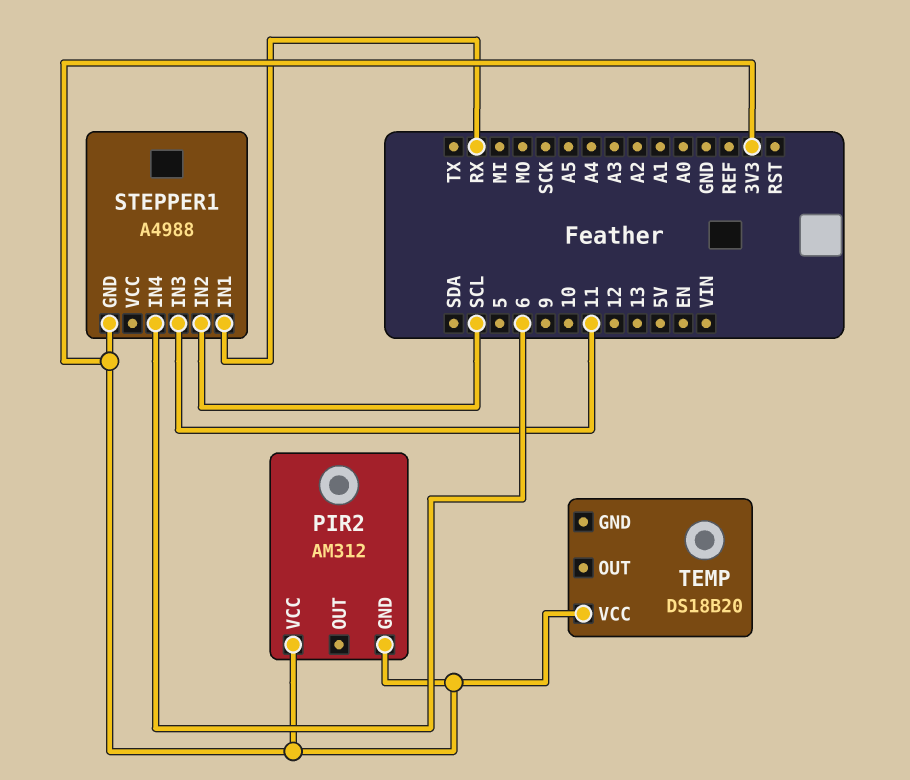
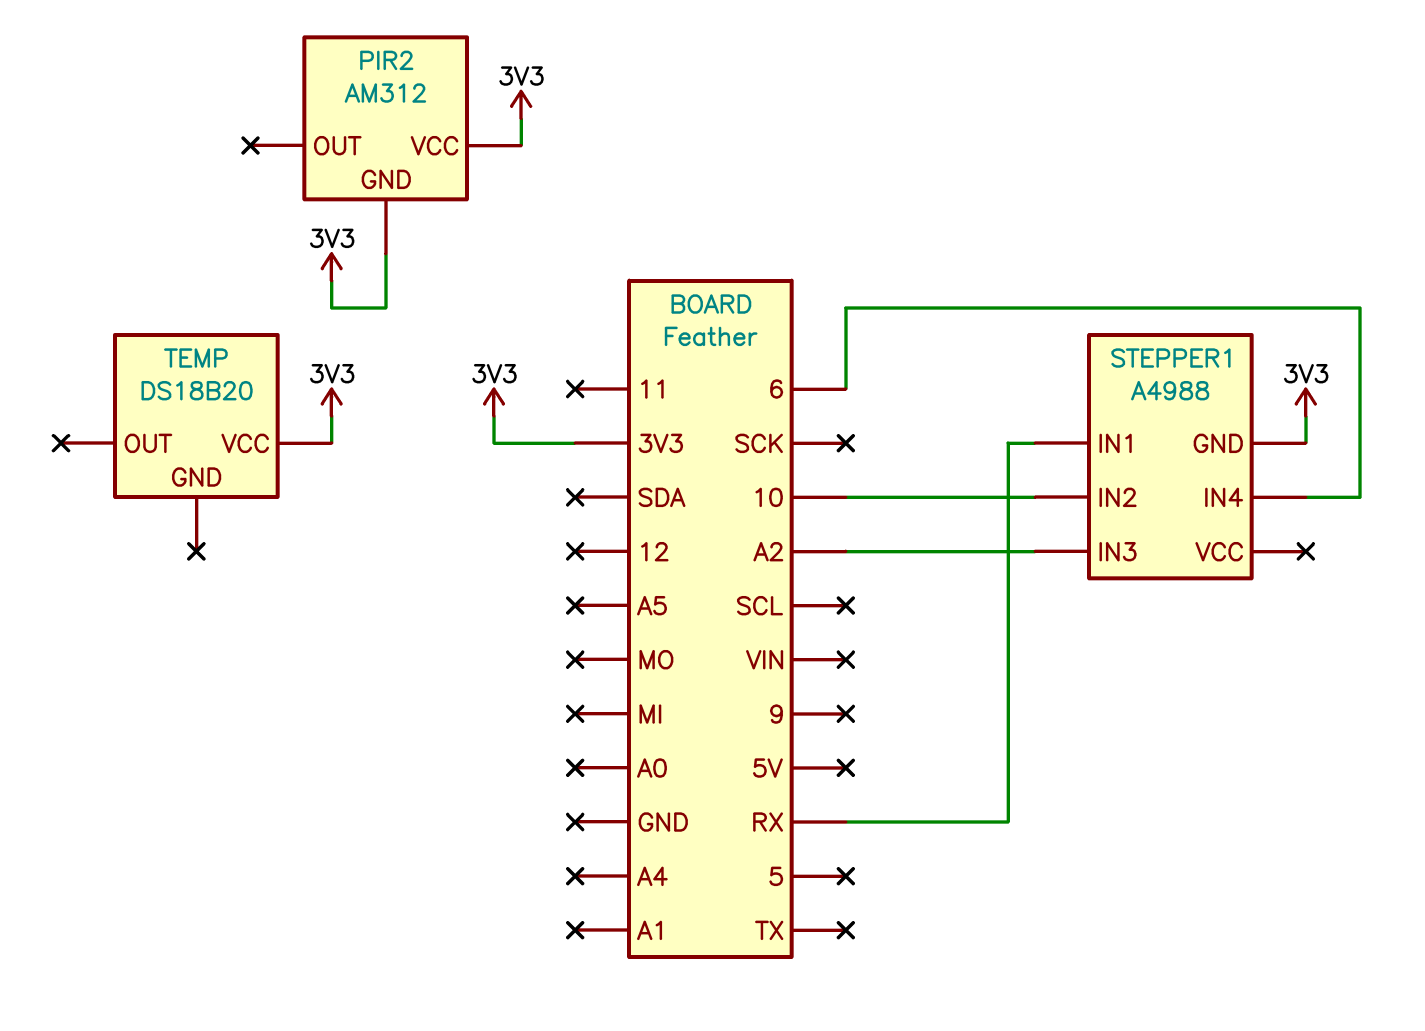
STEPPER1 pin IN2: SCL -> 10
STEPPER1 pin IN3: 11 -> A2

